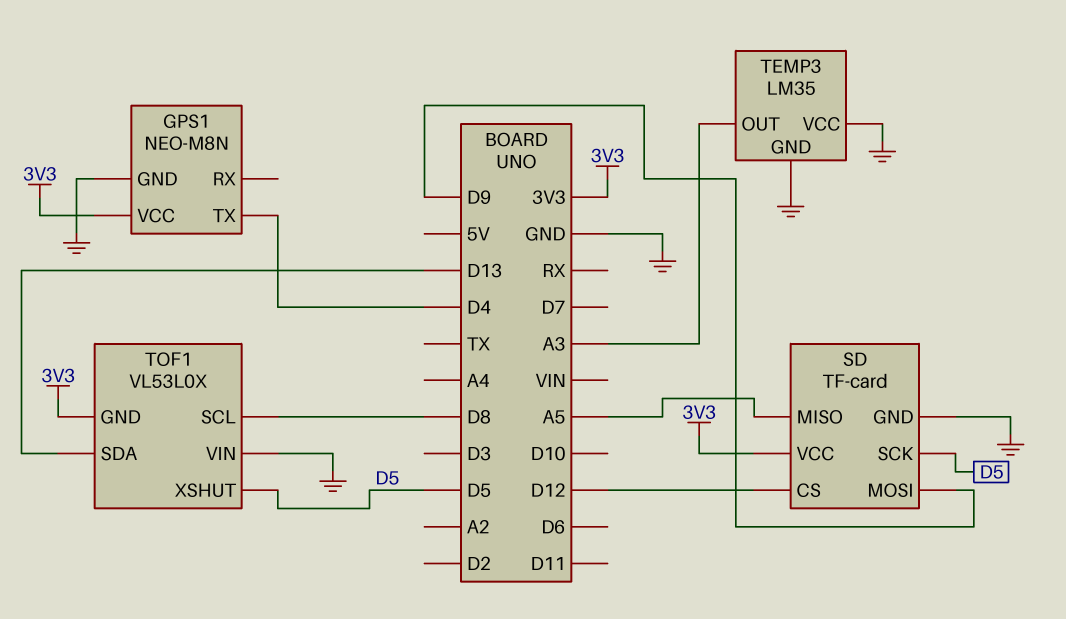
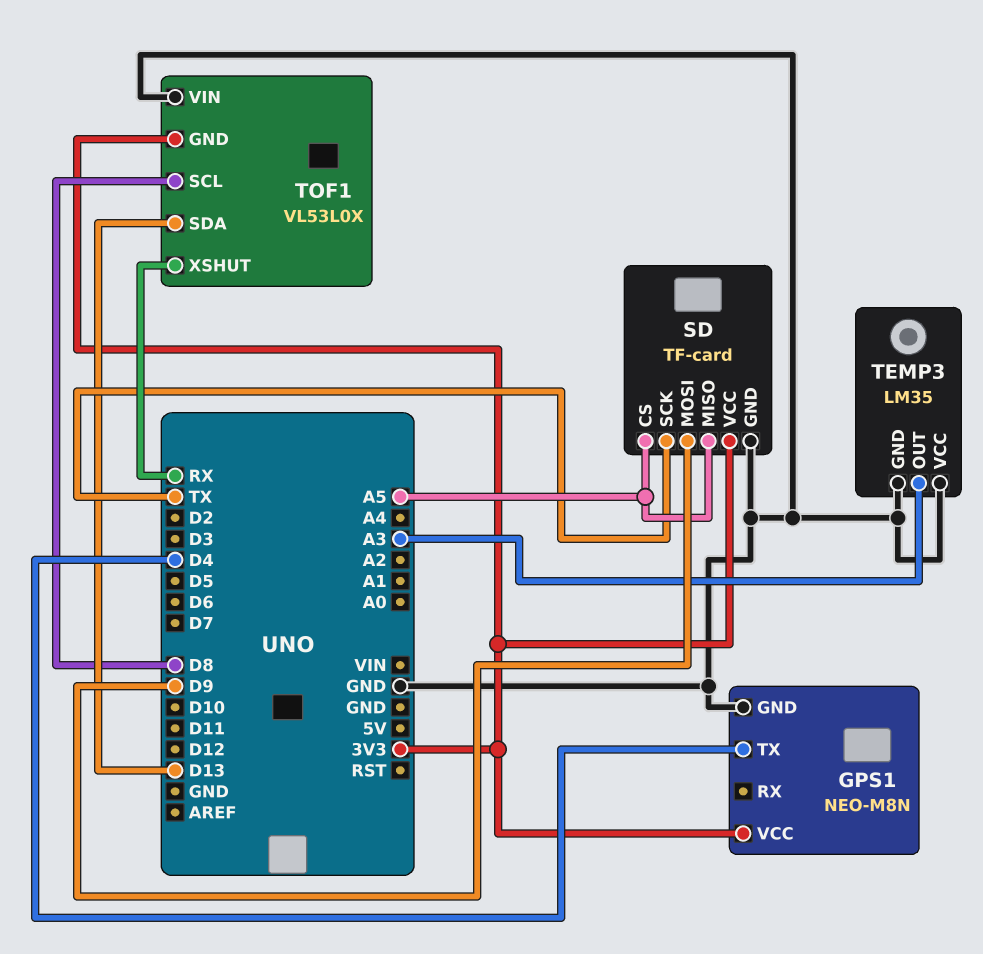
SD pin CS: D12 -> A5
SD pin SCK: D5 -> TX
TOF1 pin XSHUT: D5 -> RX

